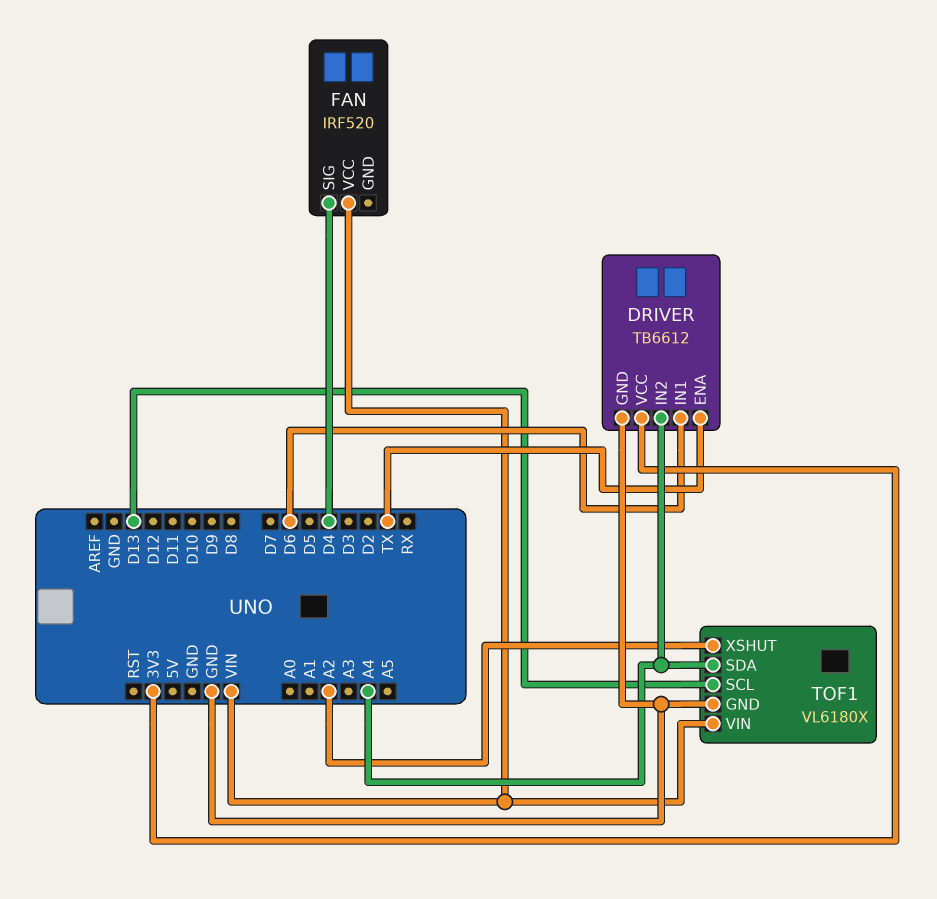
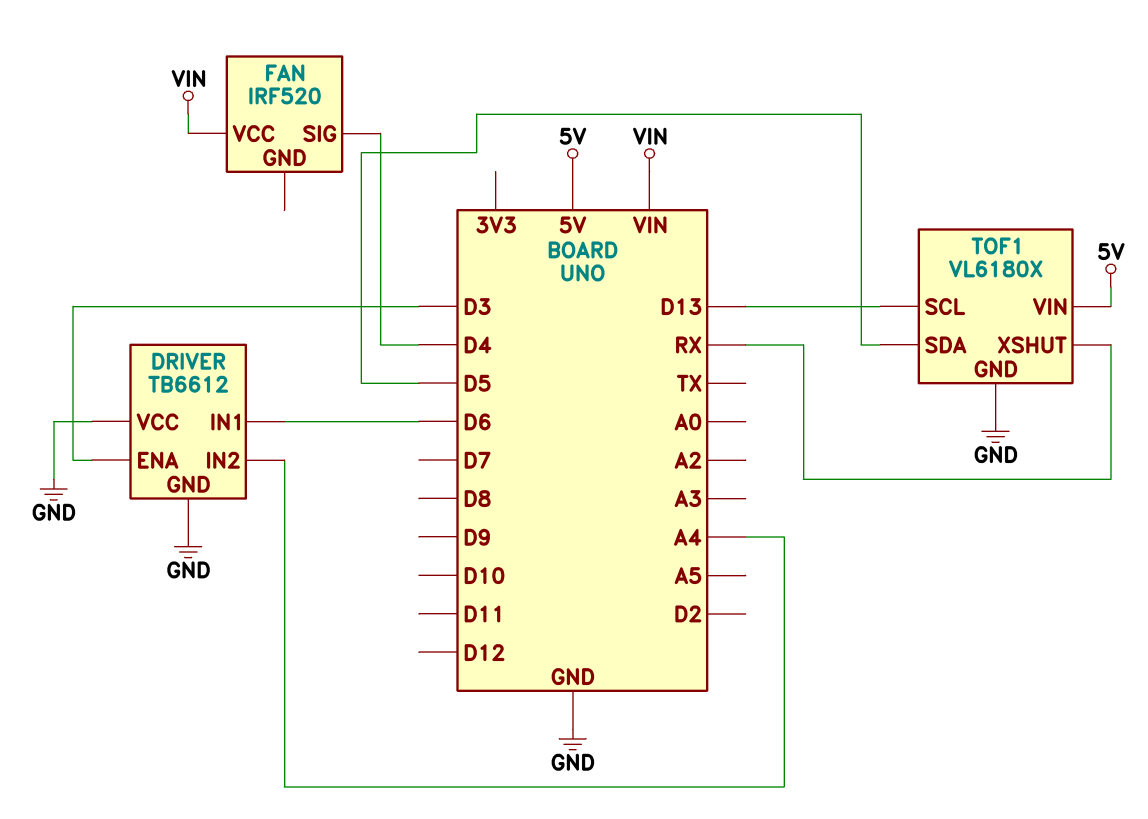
DRIVER pin ENA: TX -> D3
DRIVER pin VCC: 3V3 -> GND
TOF1 pin SDA: A4 -> D5
TOF1 pin VIN: VIN -> 5V
TOF1 pin XSHUT: A2 -> RX

